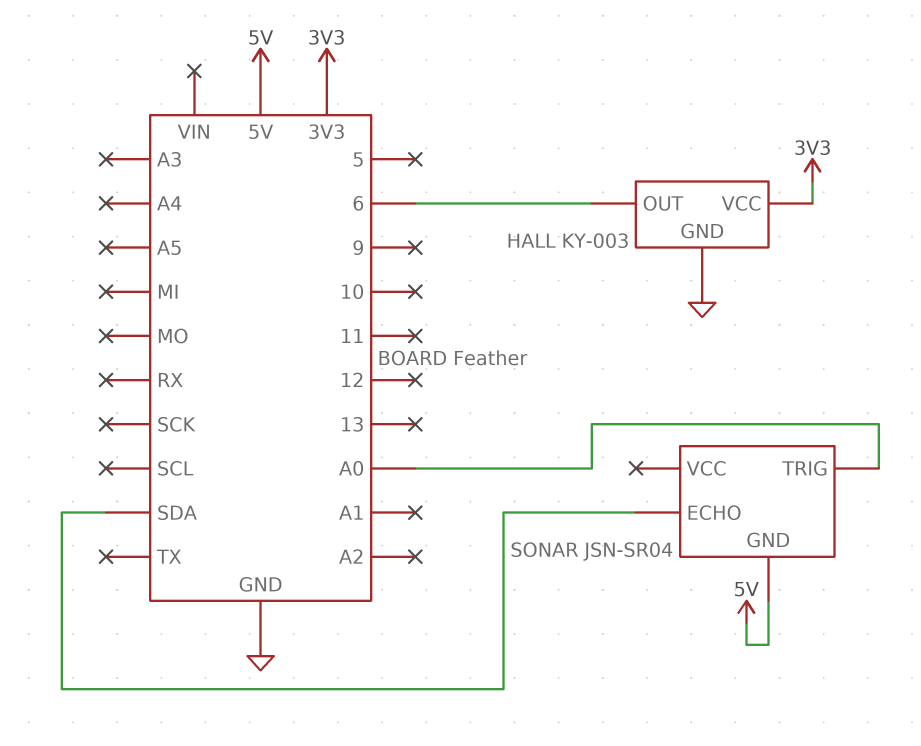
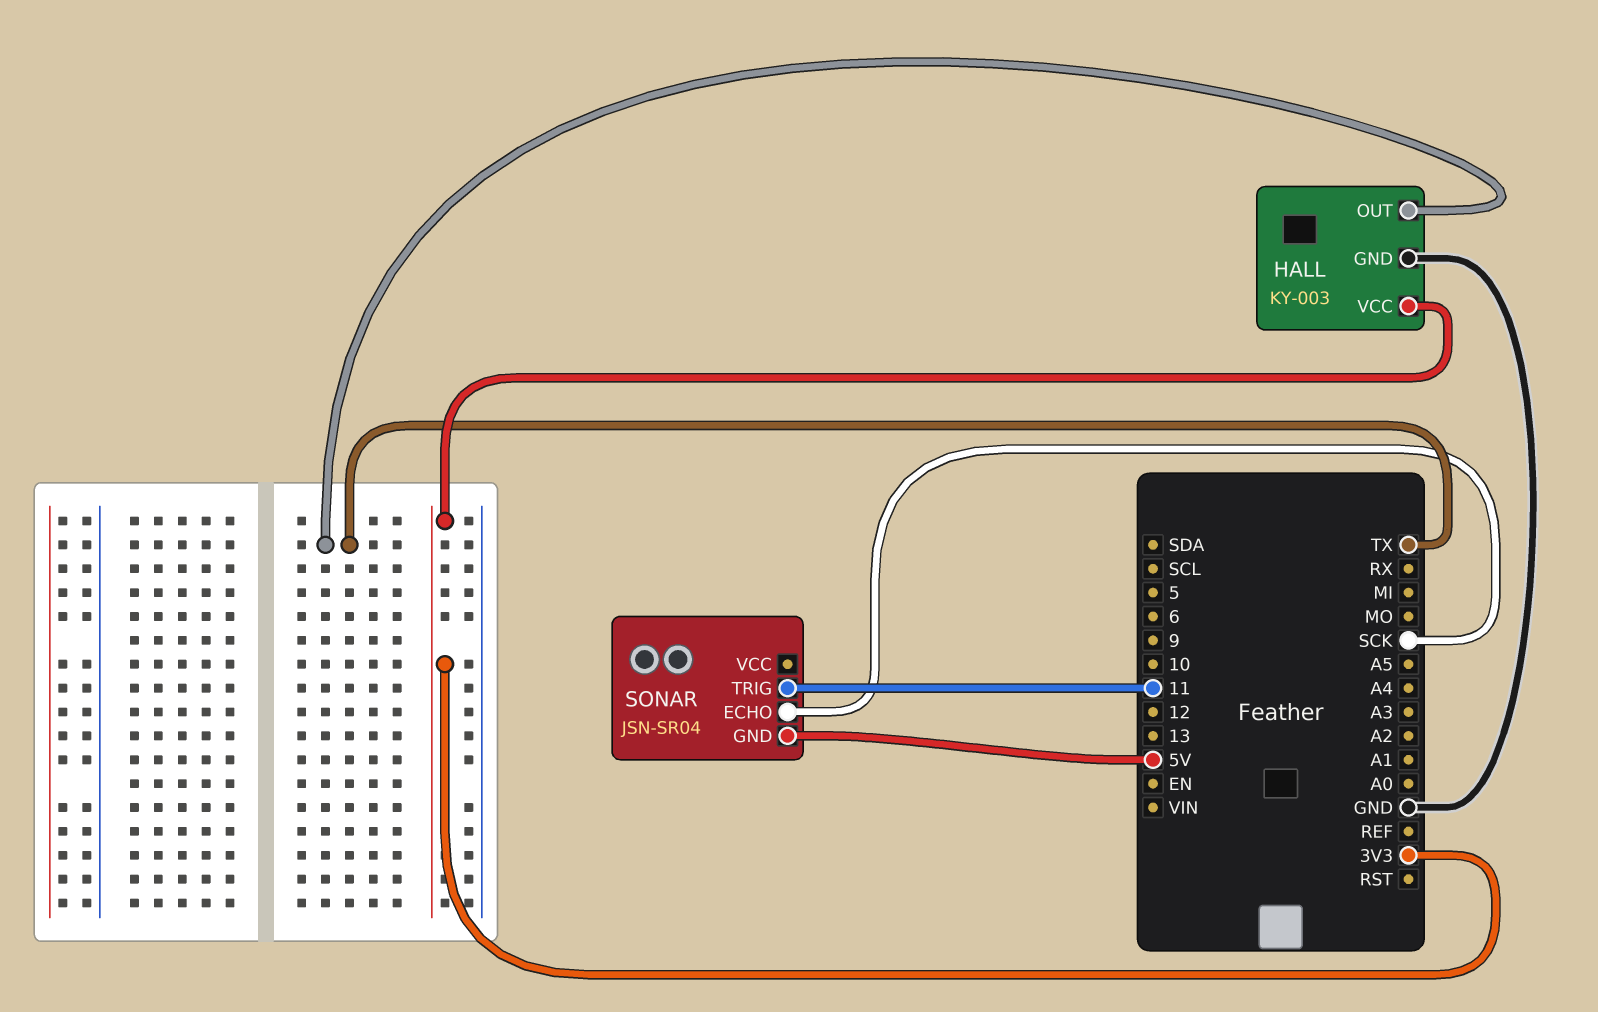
HALL pin OUT: 6 -> TX
SONAR pin ECHO: SDA -> SCK
SONAR pin TRIG: A0 -> 11

